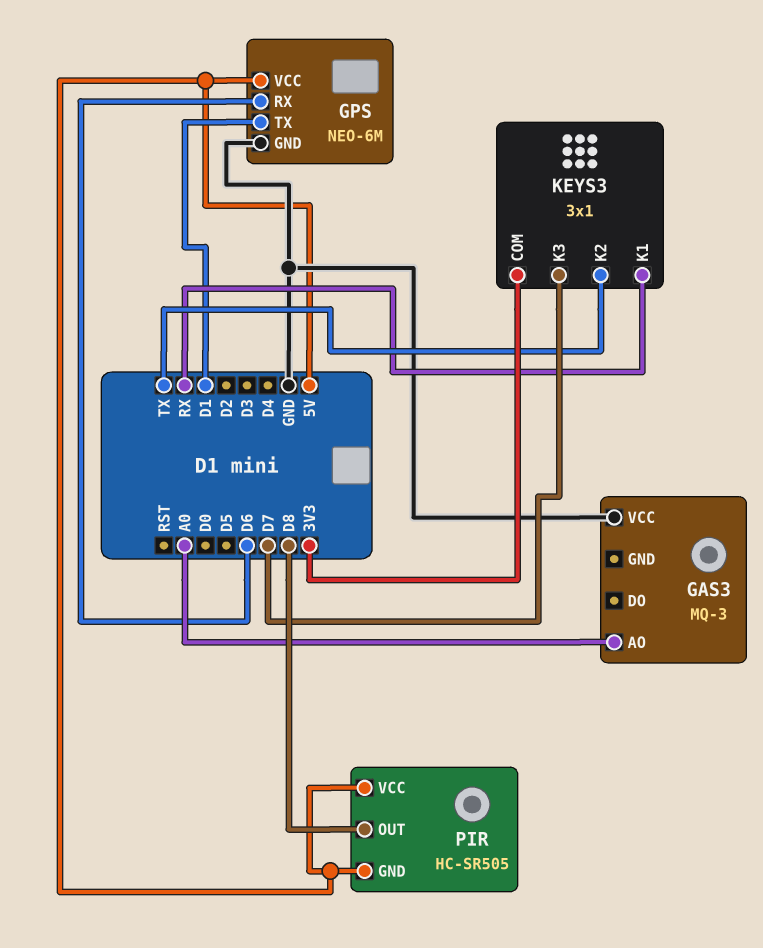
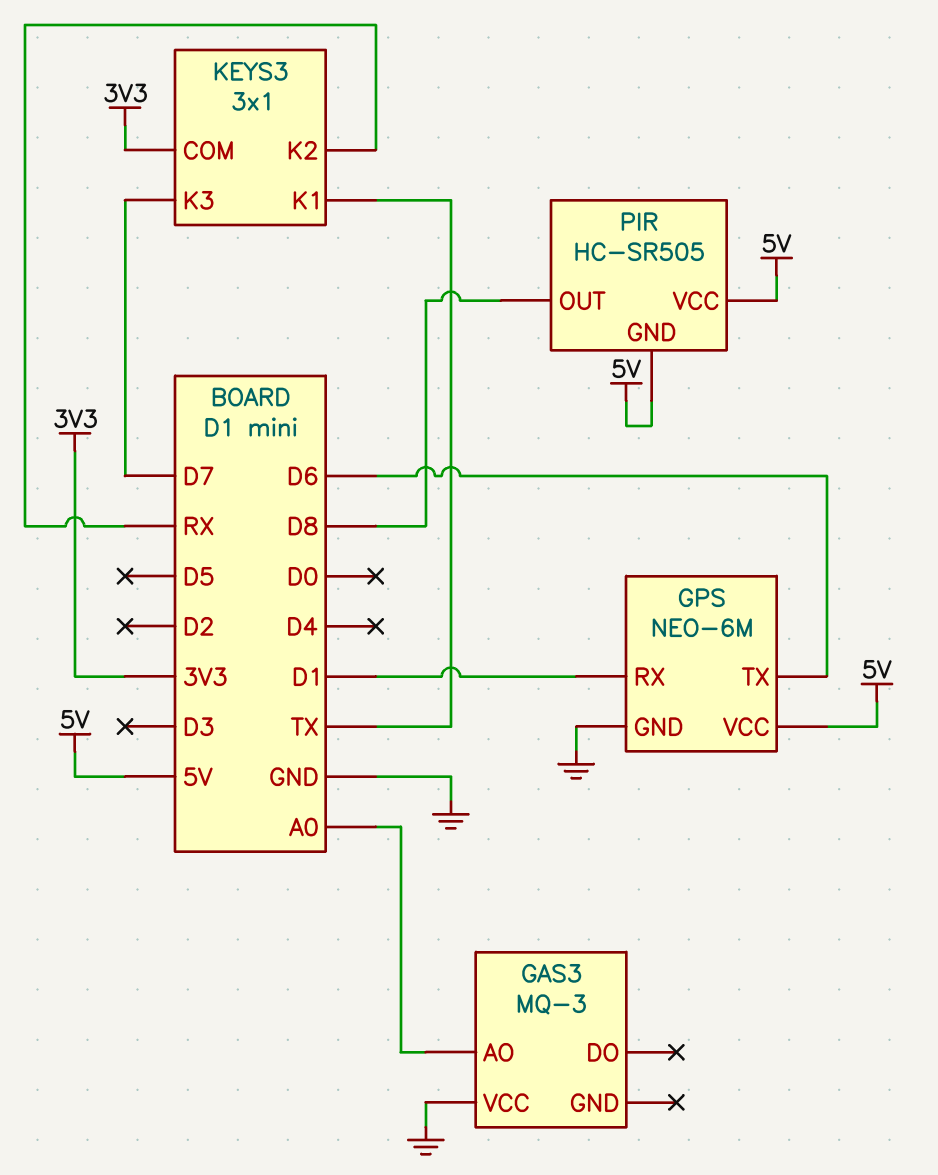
GPS pin RX: D6 -> D1
GPS pin TX: D1 -> D6
KEYS3 pin K1: RX -> TX
KEYS3 pin K2: TX -> RX

